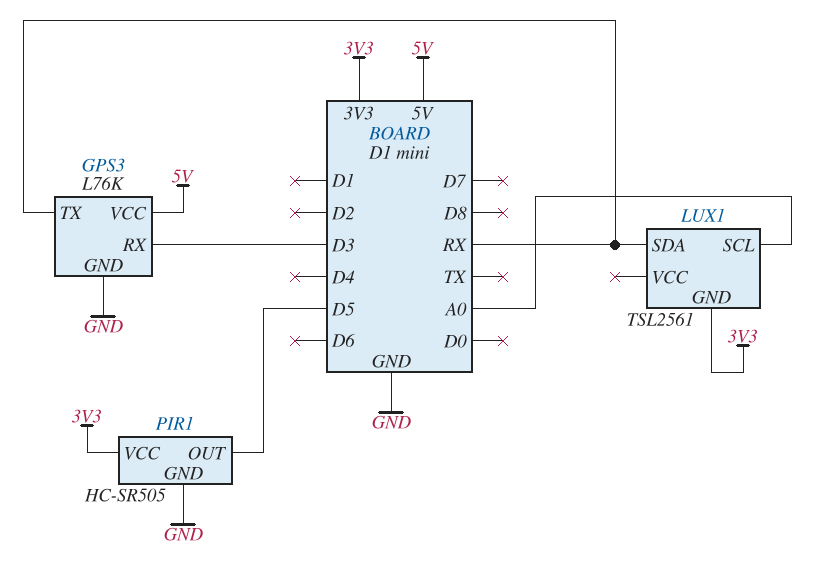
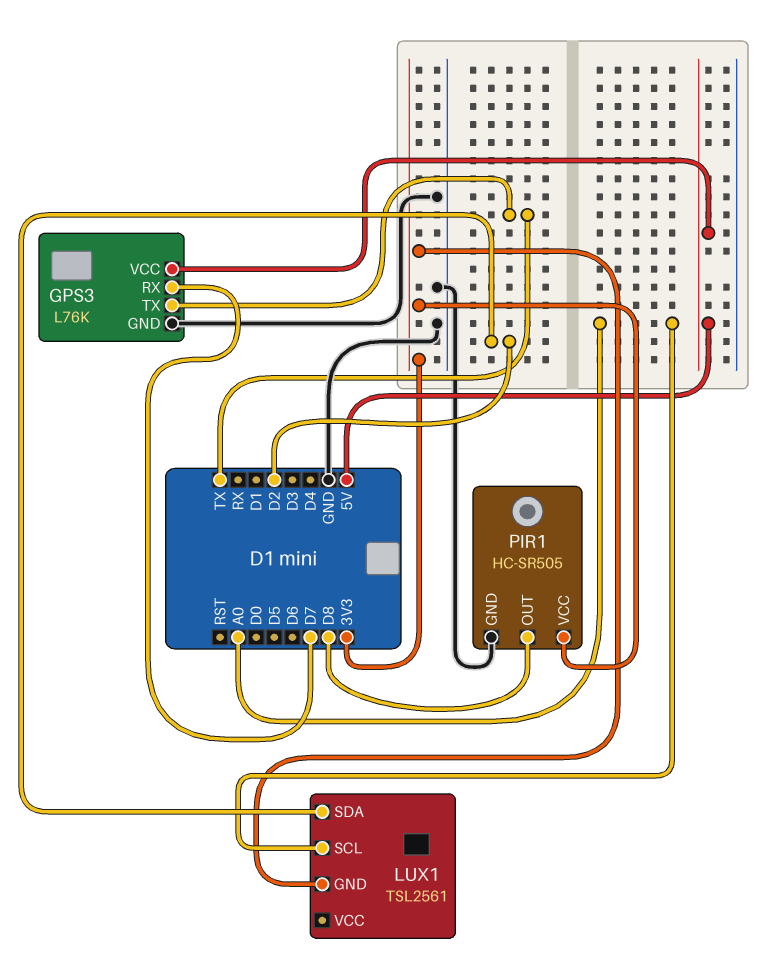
GPS3 pin RX: D3 -> D7
GPS3 pin TX: RX -> TX
LUX1 pin SDA: RX -> D2
PIR1 pin OUT: D5 -> D8

